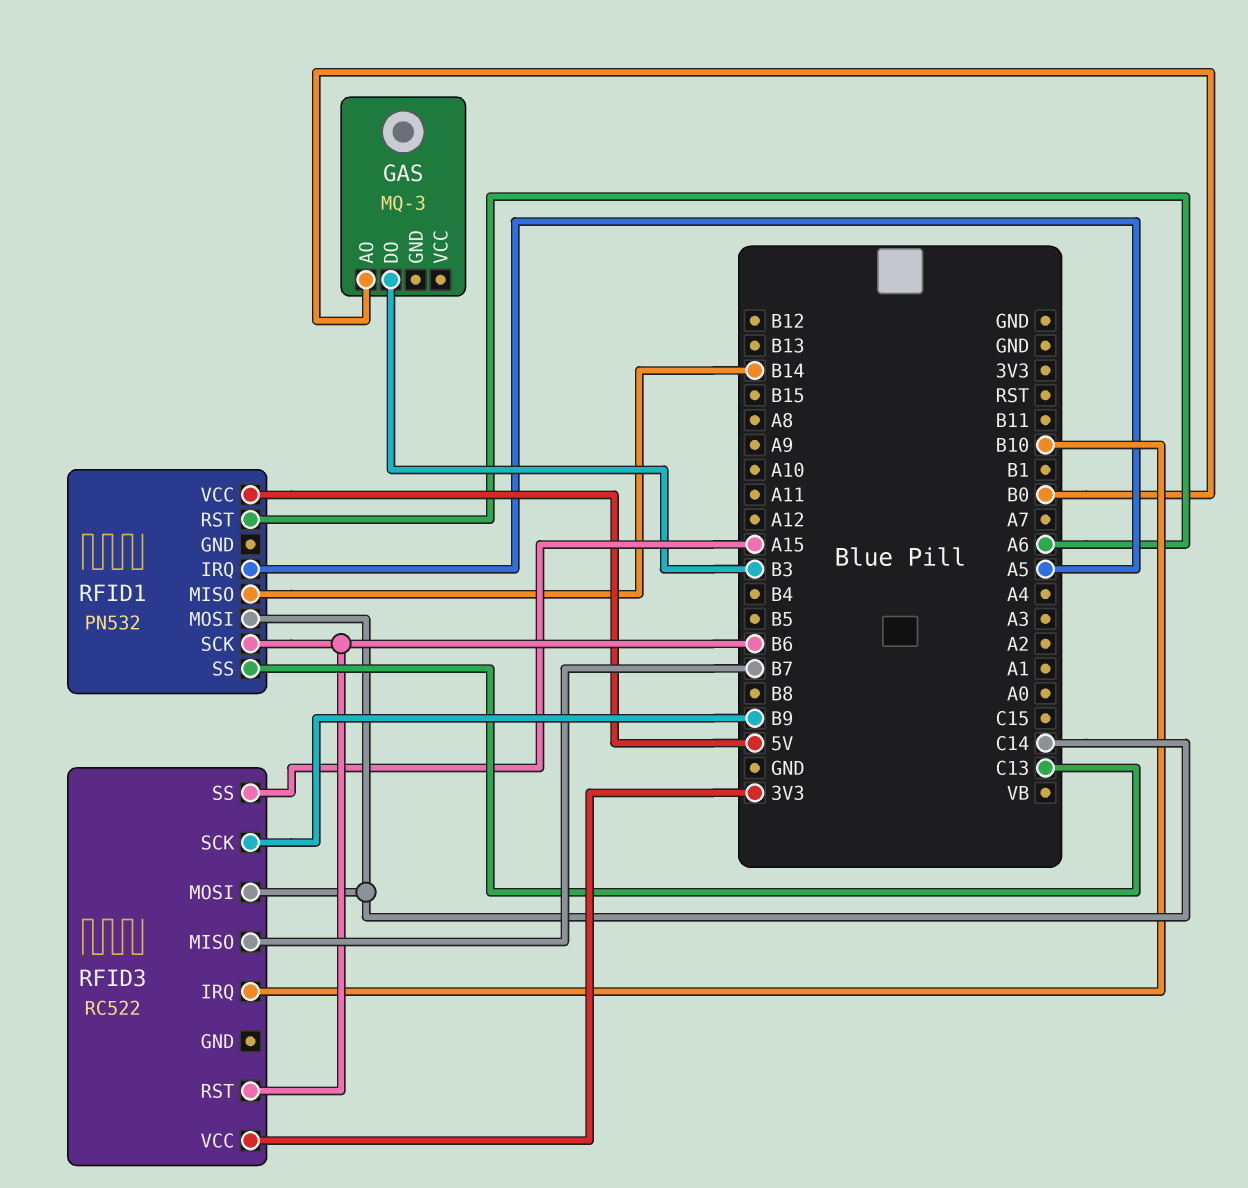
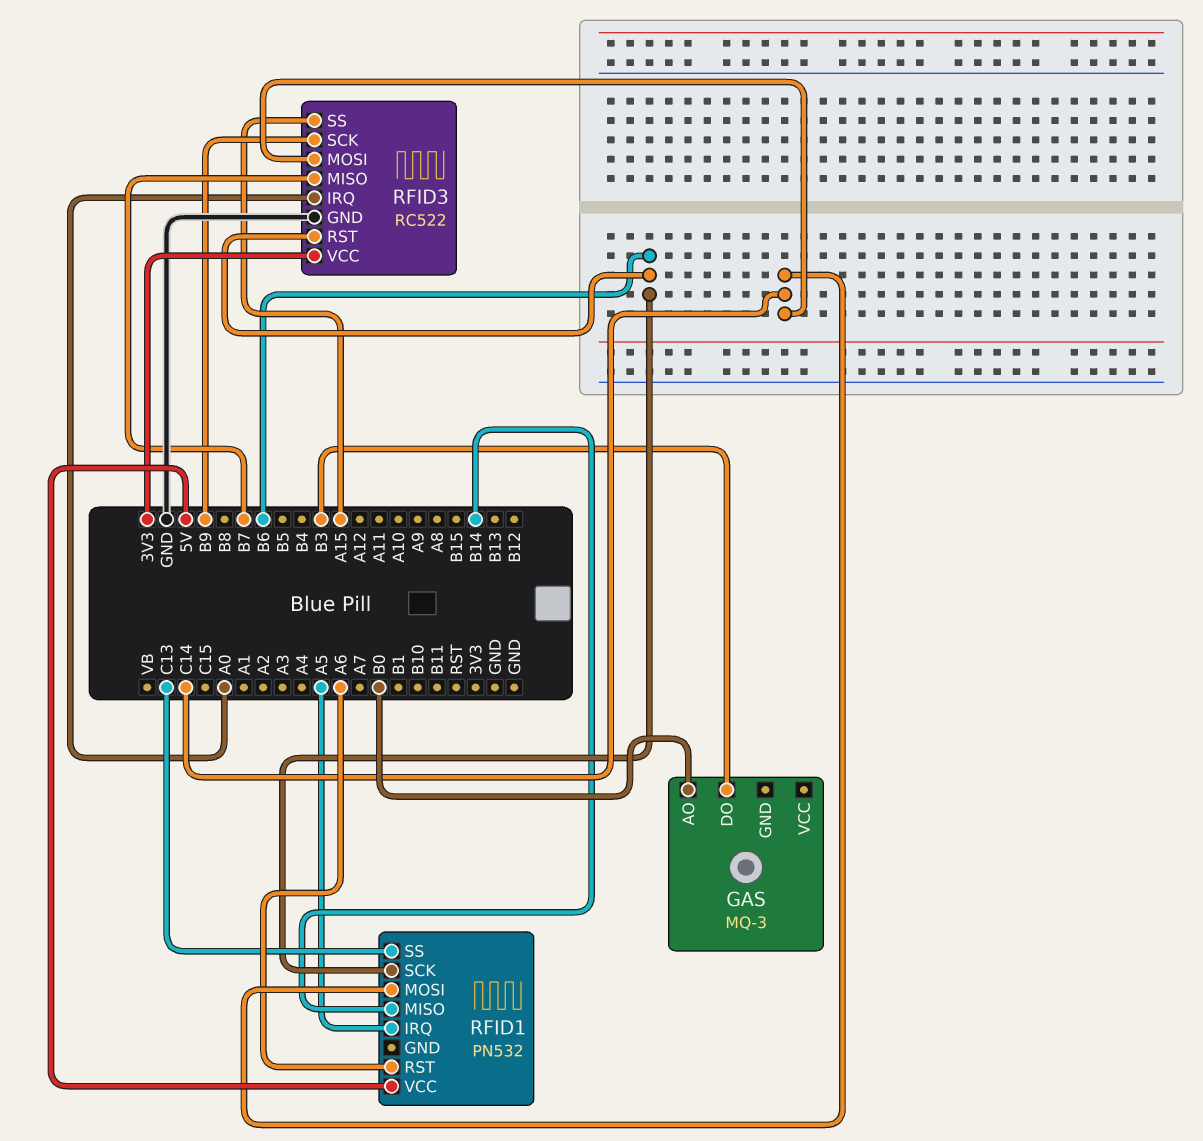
RFID3 pin GND: none -> GND
RFID3 pin IRQ: B10 -> A0

